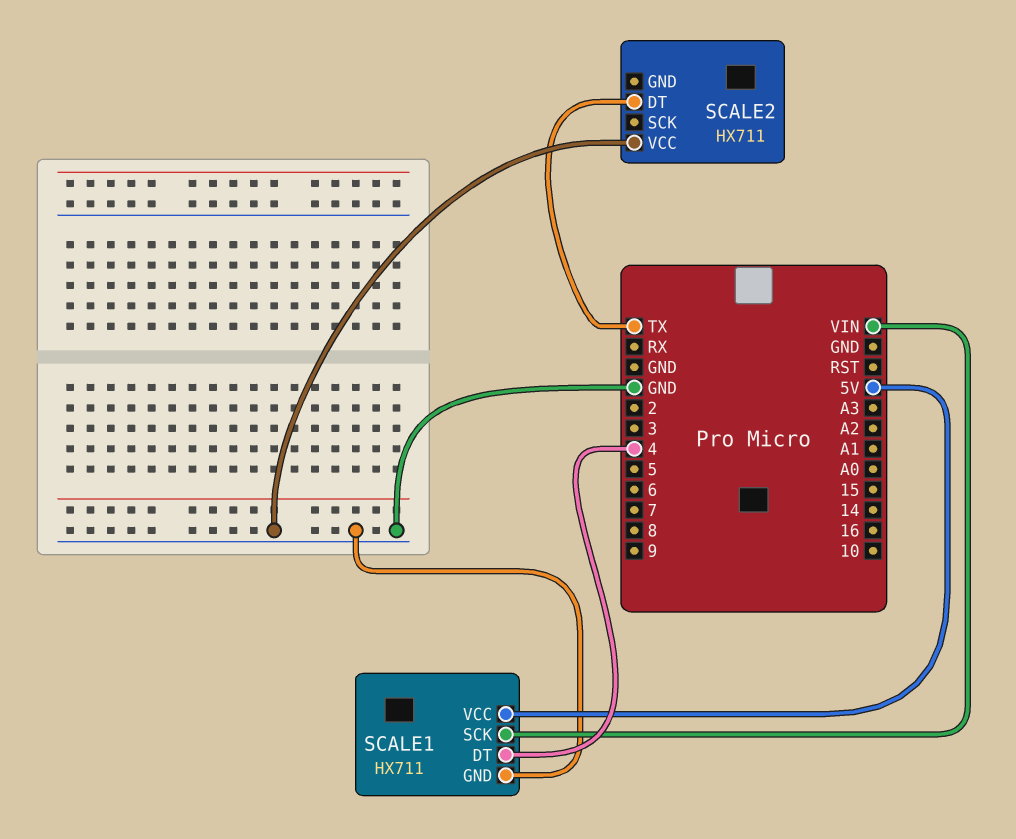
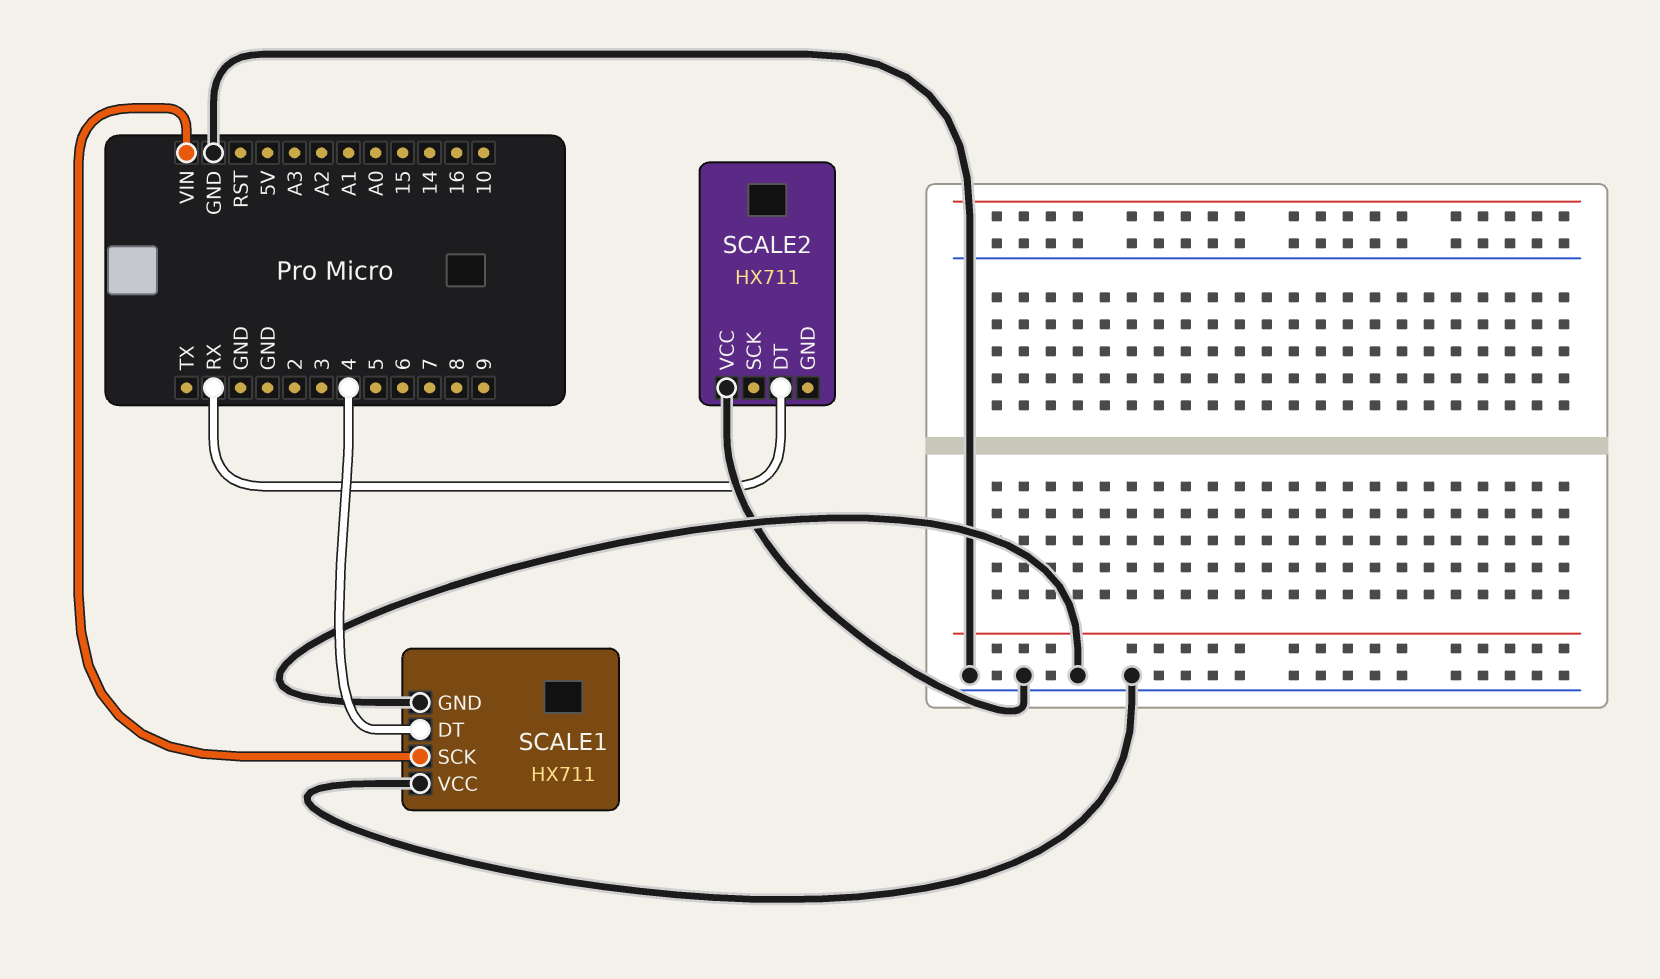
SCALE1 pin VCC: 5V -> GND
SCALE2 pin DT: TX -> RX

